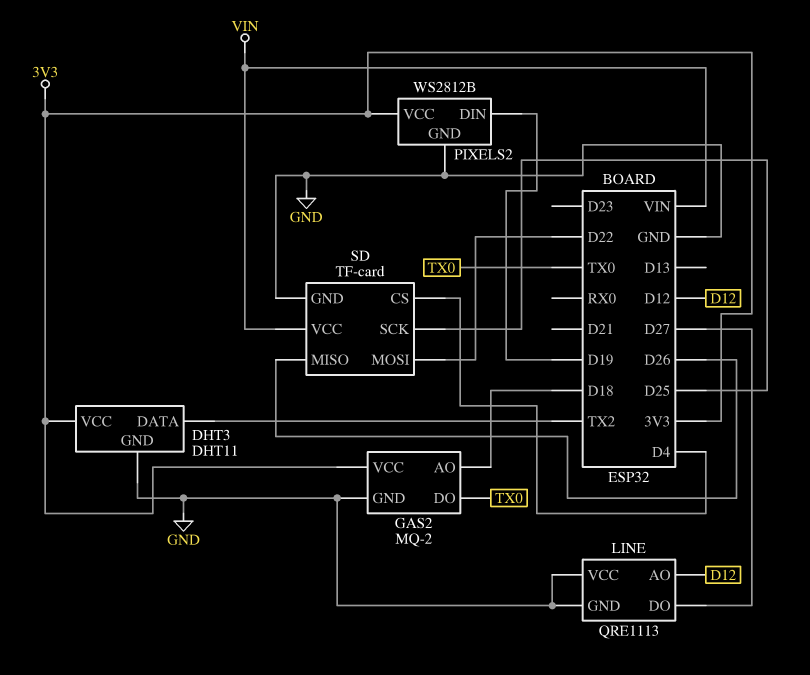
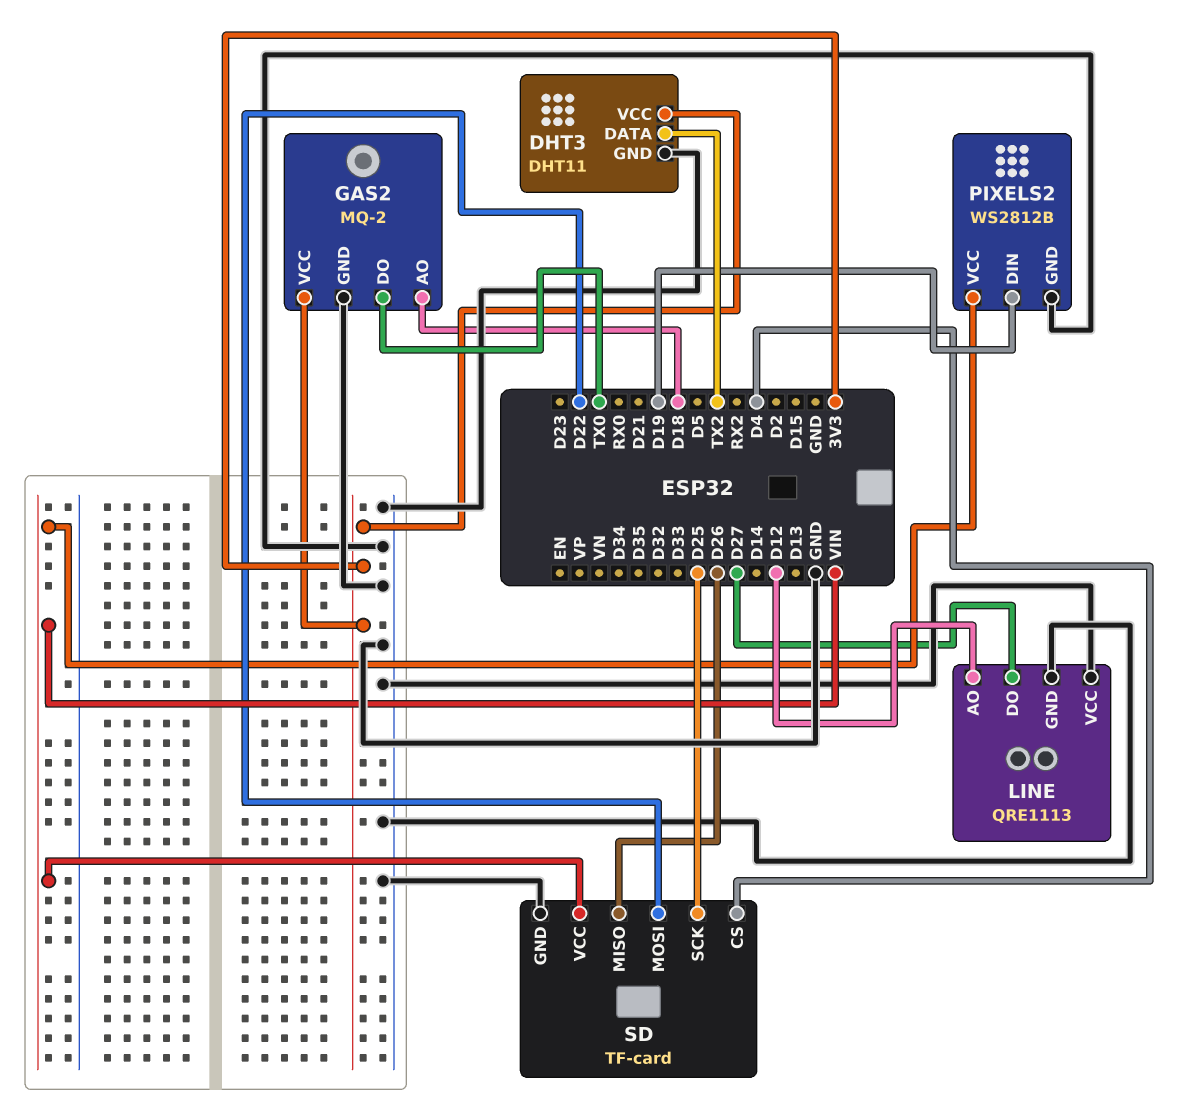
PIXELS2 pin VCC: 3V3 -> VIN

